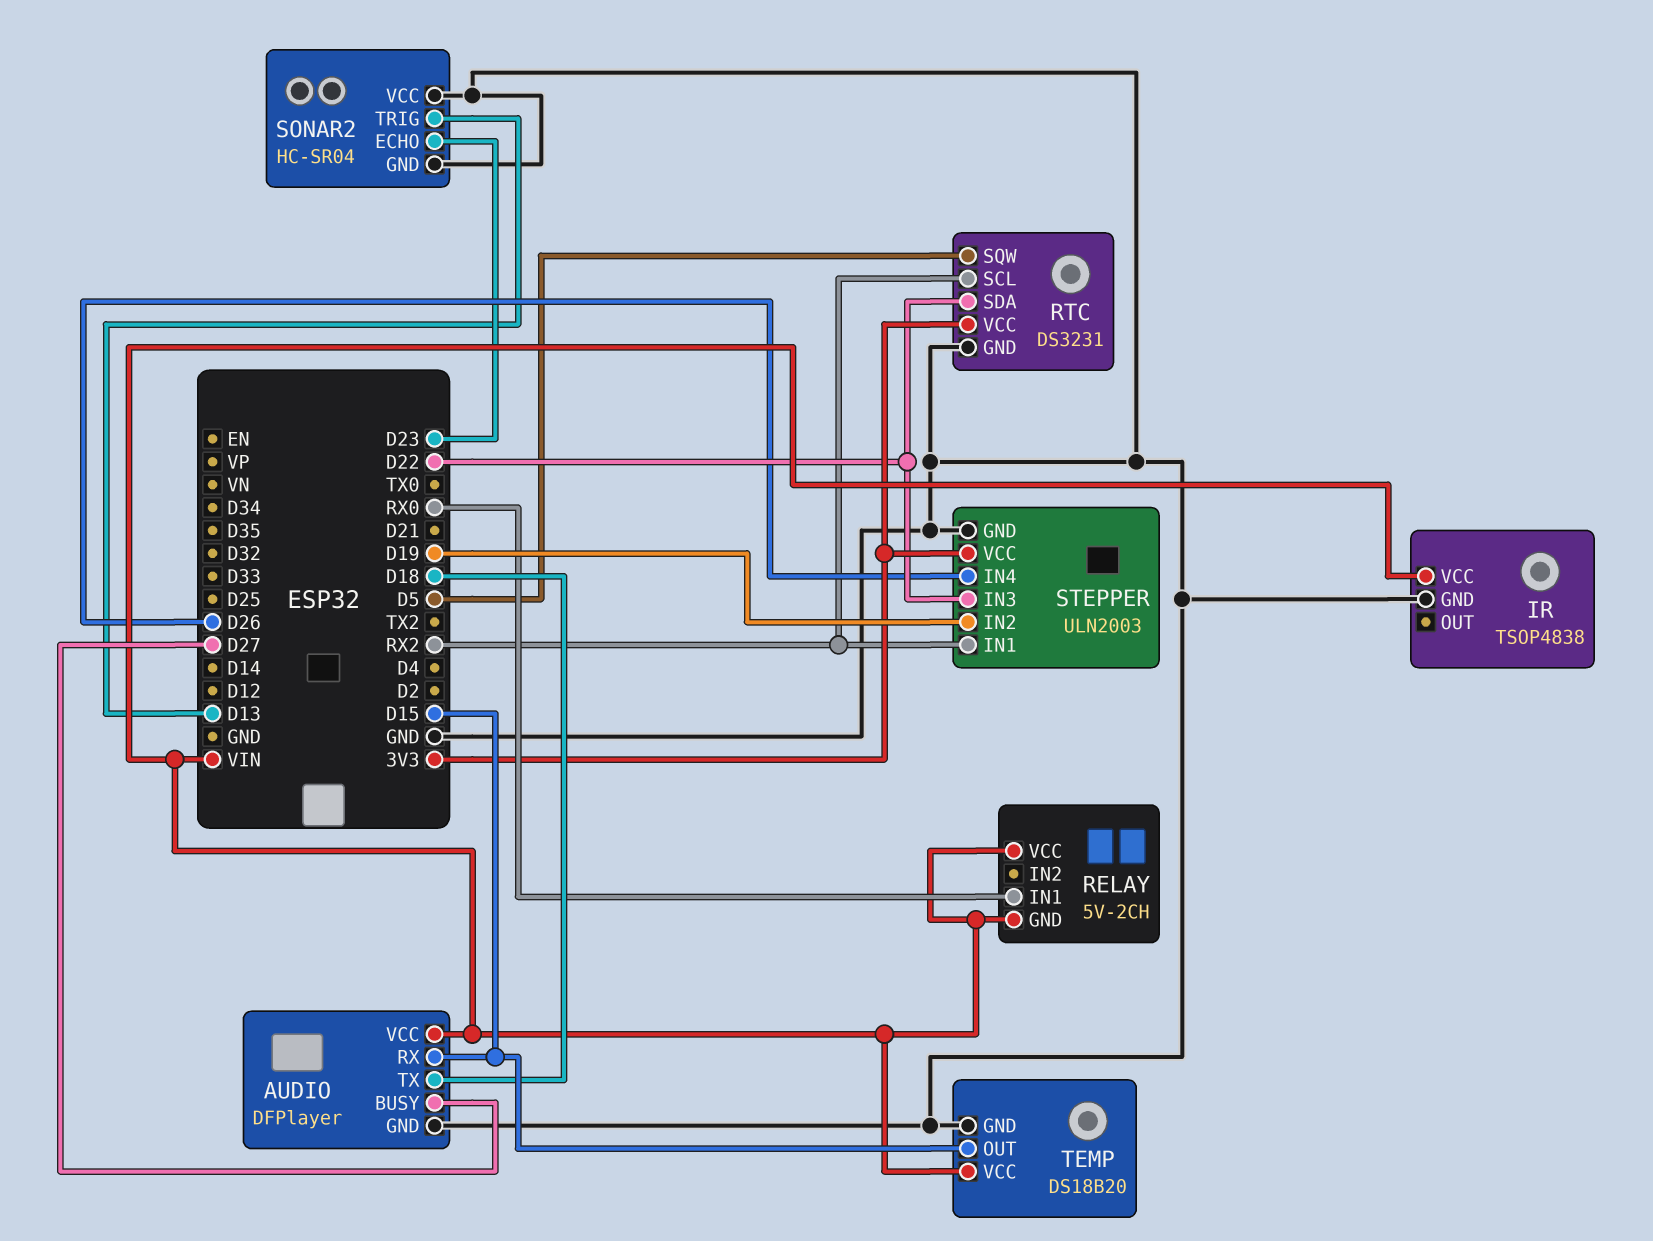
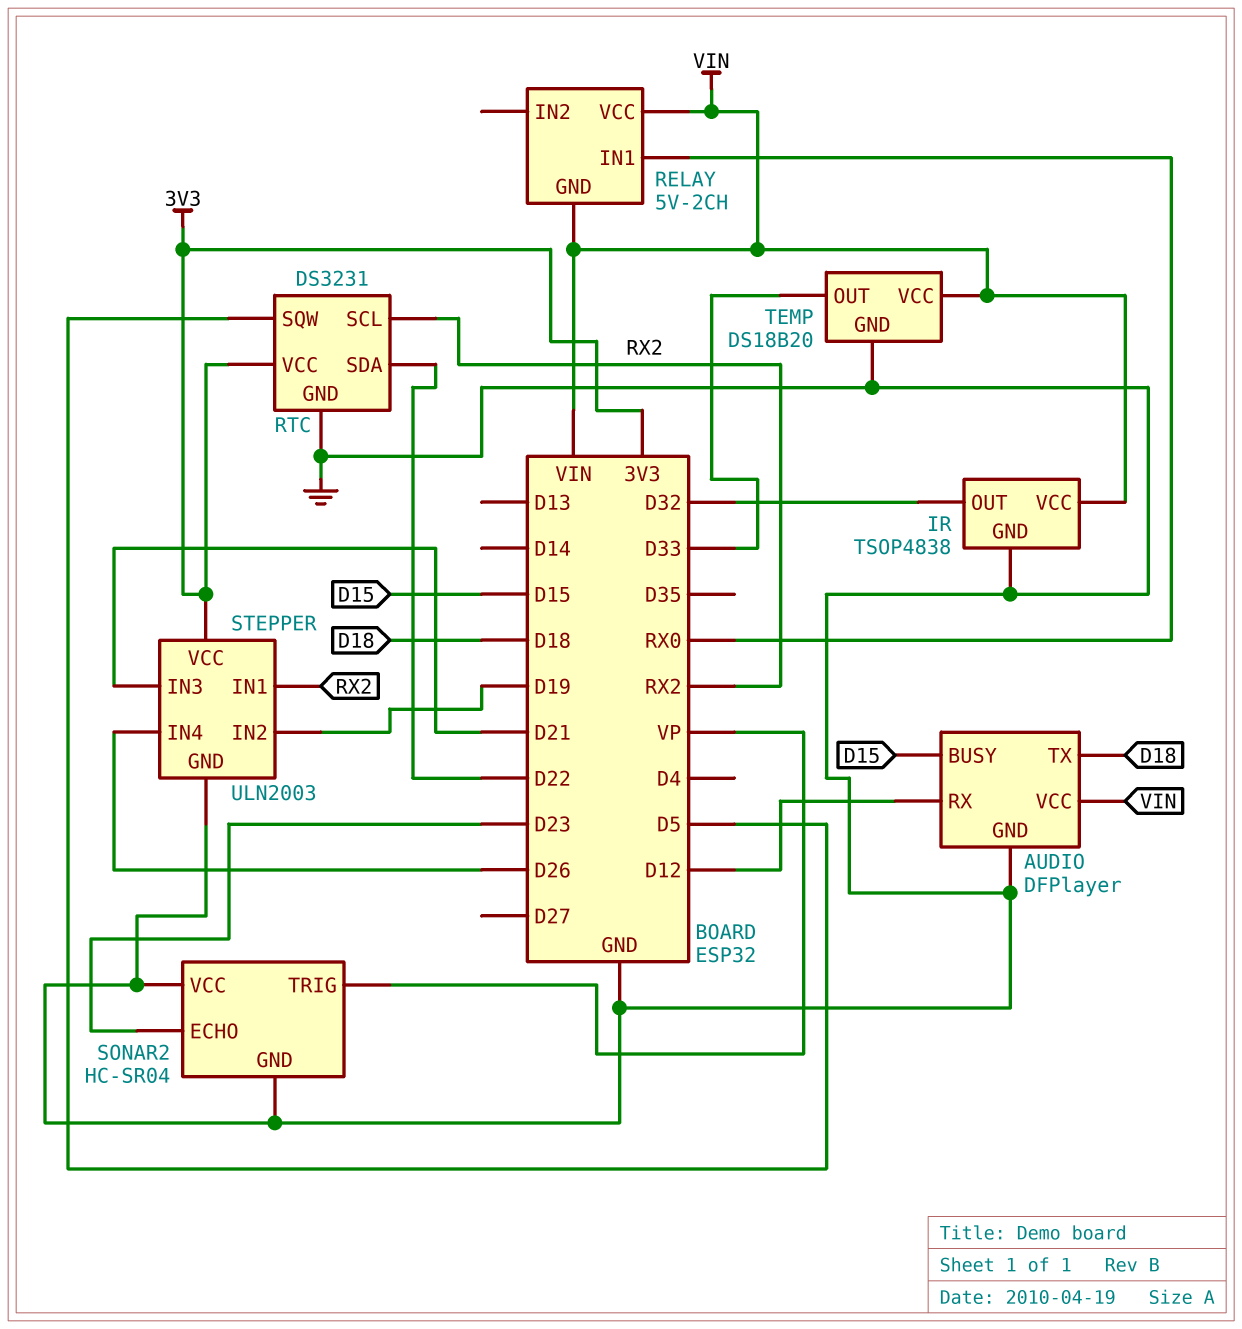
AUDIO pin BUSY: D27 -> D15
AUDIO pin RX: D15 -> D12
IR pin OUT: none -> D32
SONAR2 pin TRIG: D13 -> VP
STEPPER pin IN3: D22 -> D21
TEMP pin OUT: D15 -> D33

